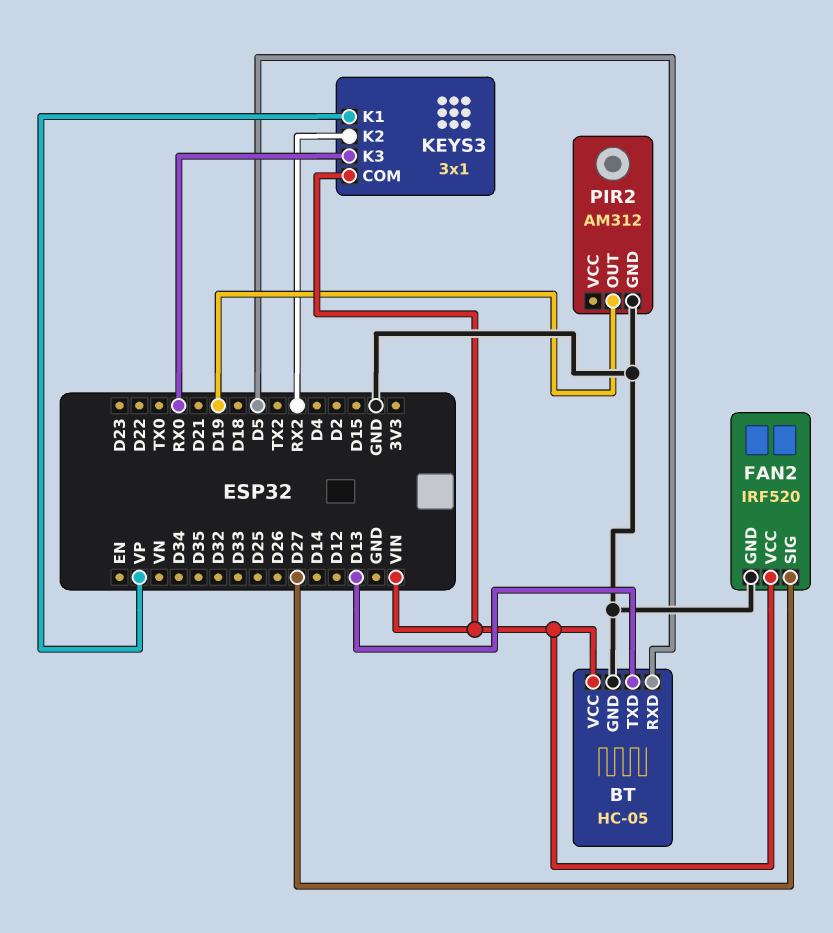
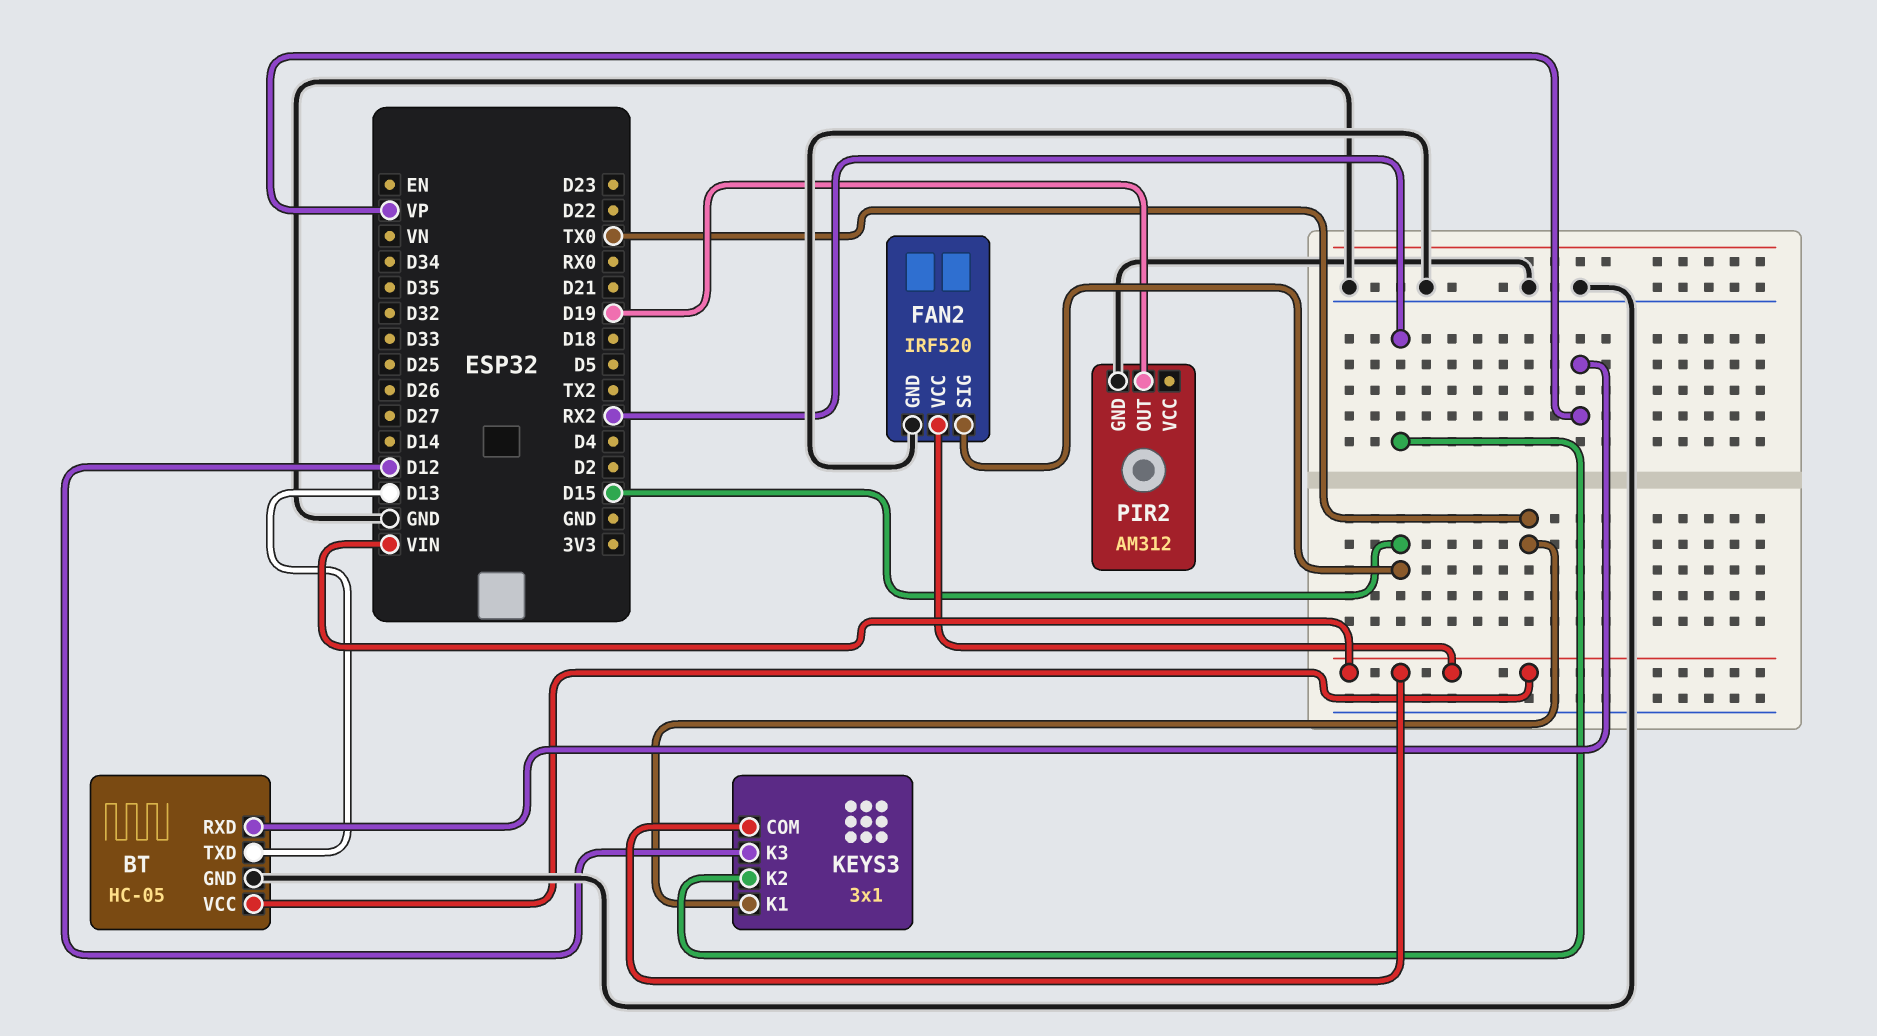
BT pin RXD: D5 -> VP
FAN2 pin SIG: D27 -> D15
KEYS3 pin K1: VP -> TX0
KEYS3 pin K3: RX0 -> D12

